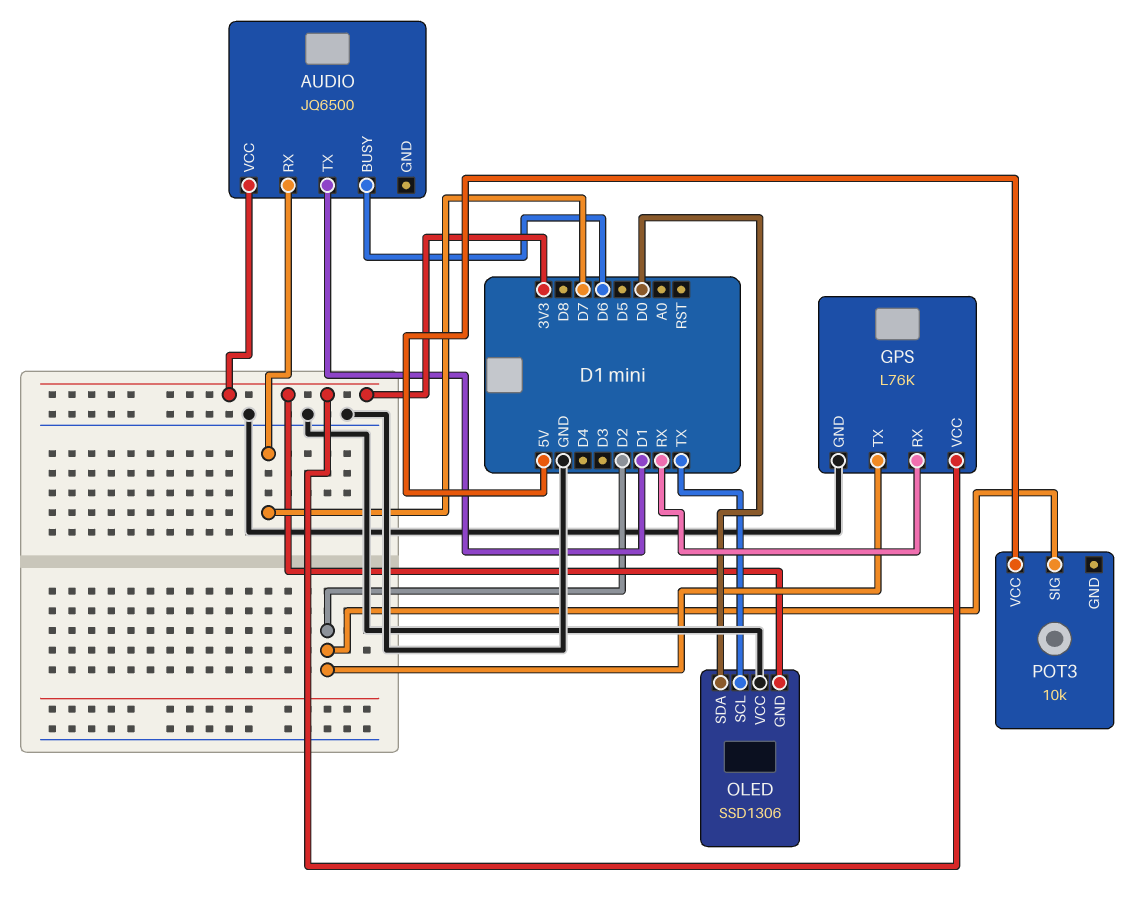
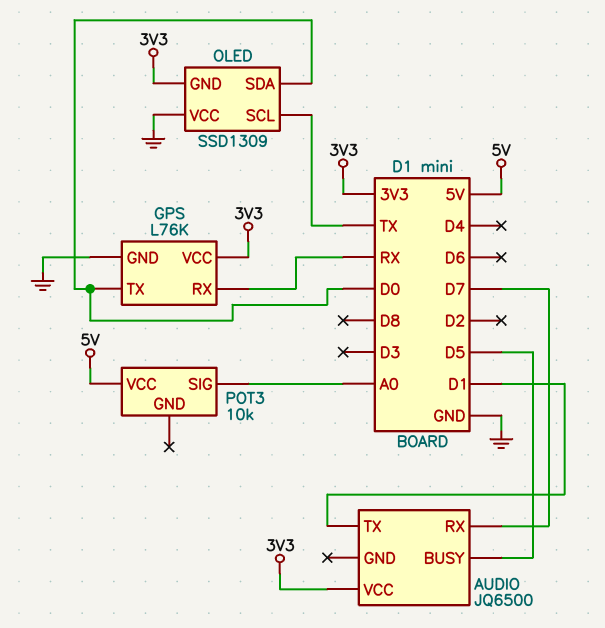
AUDIO pin BUSY: D6 -> D5
GPS pin TX: D2 -> D0
OLED: SSD1306 -> SSD1309
POT3 pin SIG: D2 -> A0

